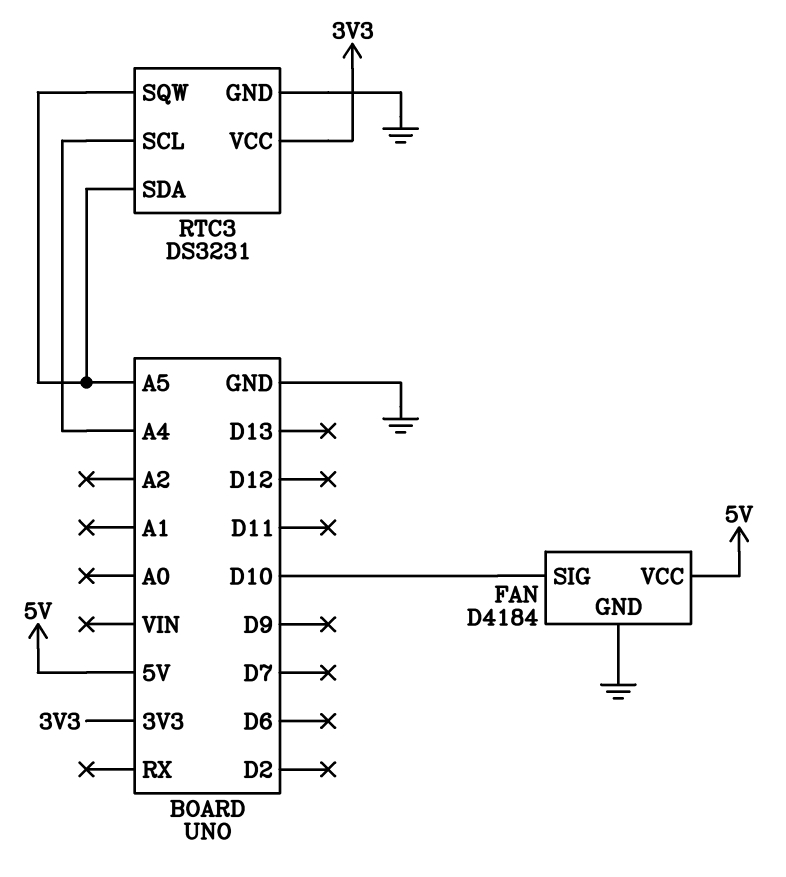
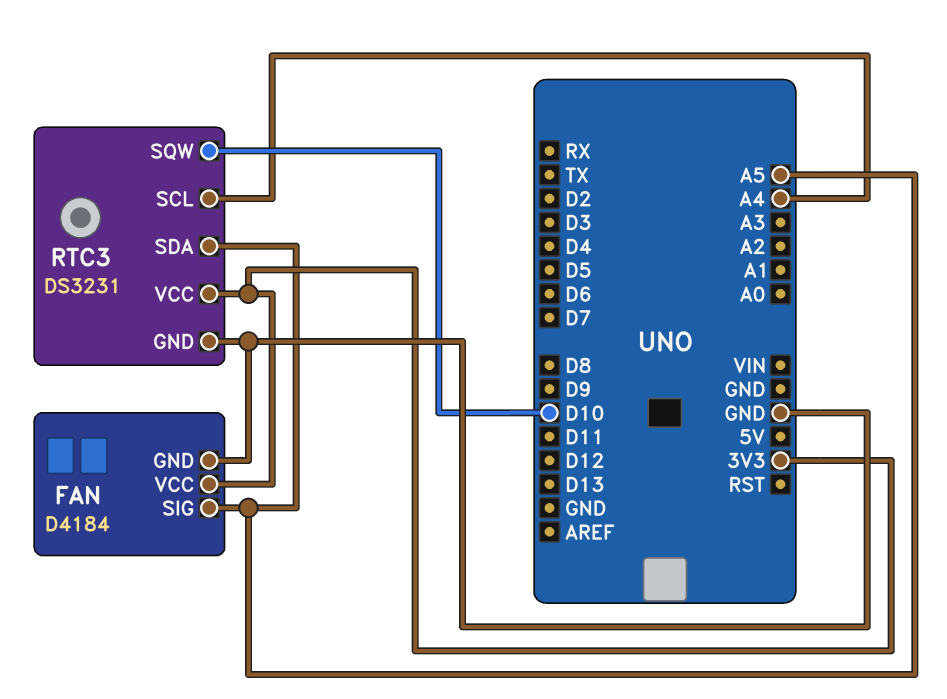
FAN pin SIG: D10 -> A5
FAN pin VCC: 5V -> 3V3
RTC3 pin SQW: A5 -> D10

